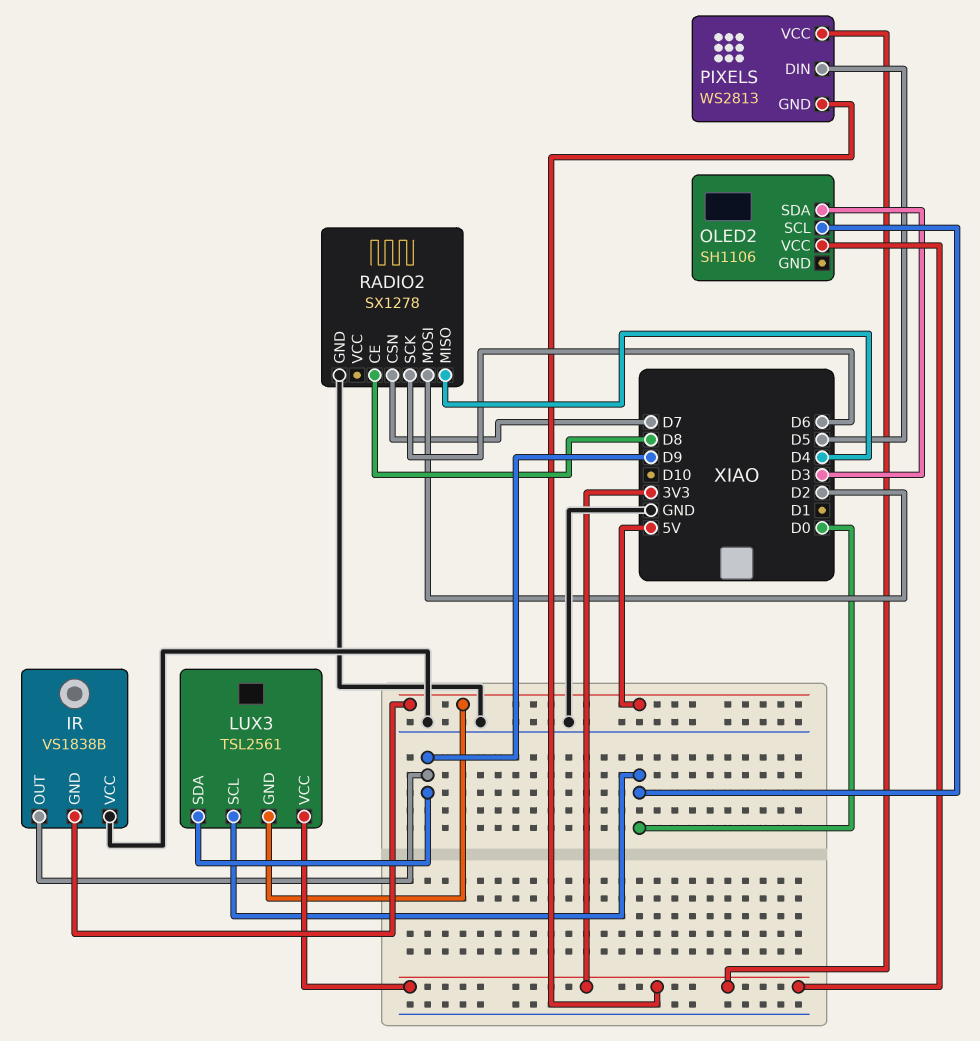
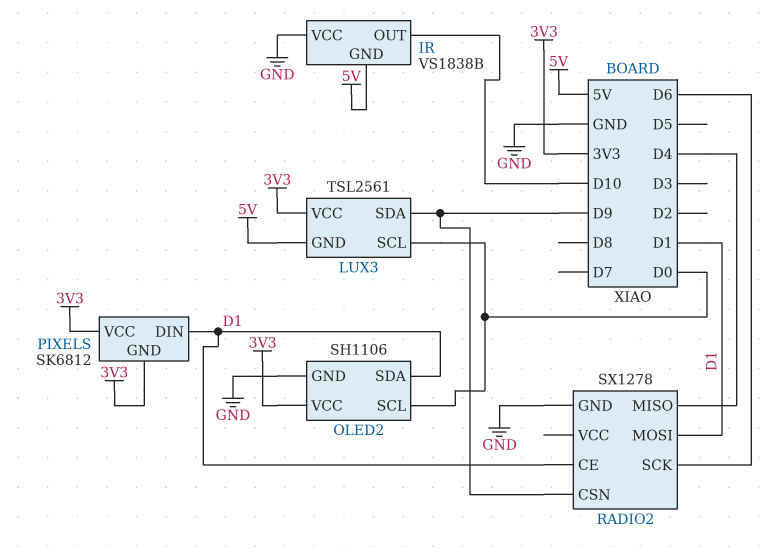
IR pin OUT: D9 -> D10
OLED2 pin GND: none -> GND
OLED2 pin SDA: D3 -> D1
PIXELS: WS2813 -> SK6812
PIXELS pin DIN: D5 -> D1
RADIO2 pin CE: D8 -> D1
RADIO2 pin CSN: D7 -> D9
RADIO2 pin MOSI: D2 -> D1

